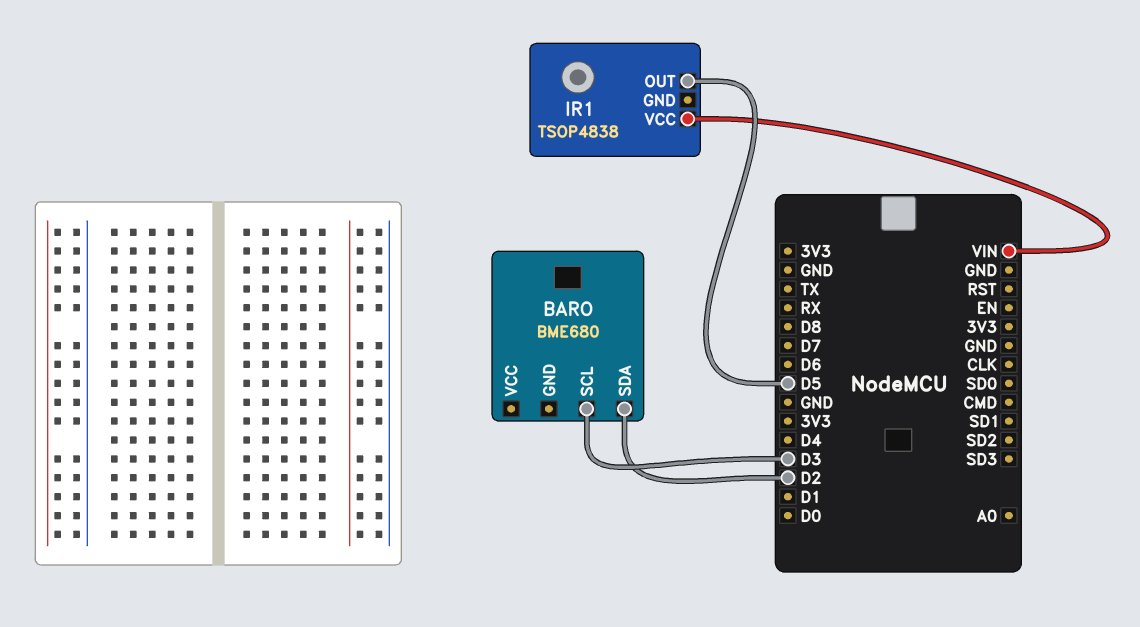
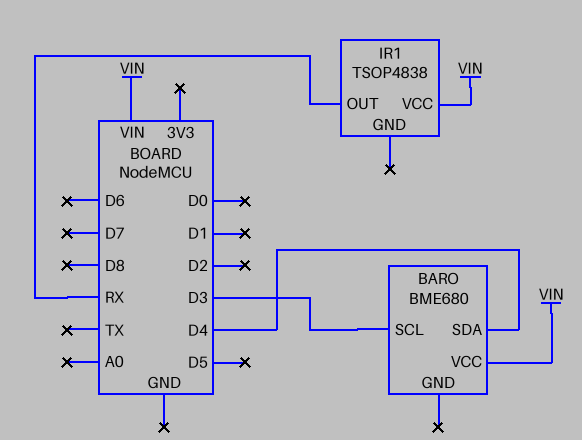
BARO pin SDA: D2 -> D4
BARO pin VCC: none -> VIN
IR1 pin OUT: D5 -> RX

